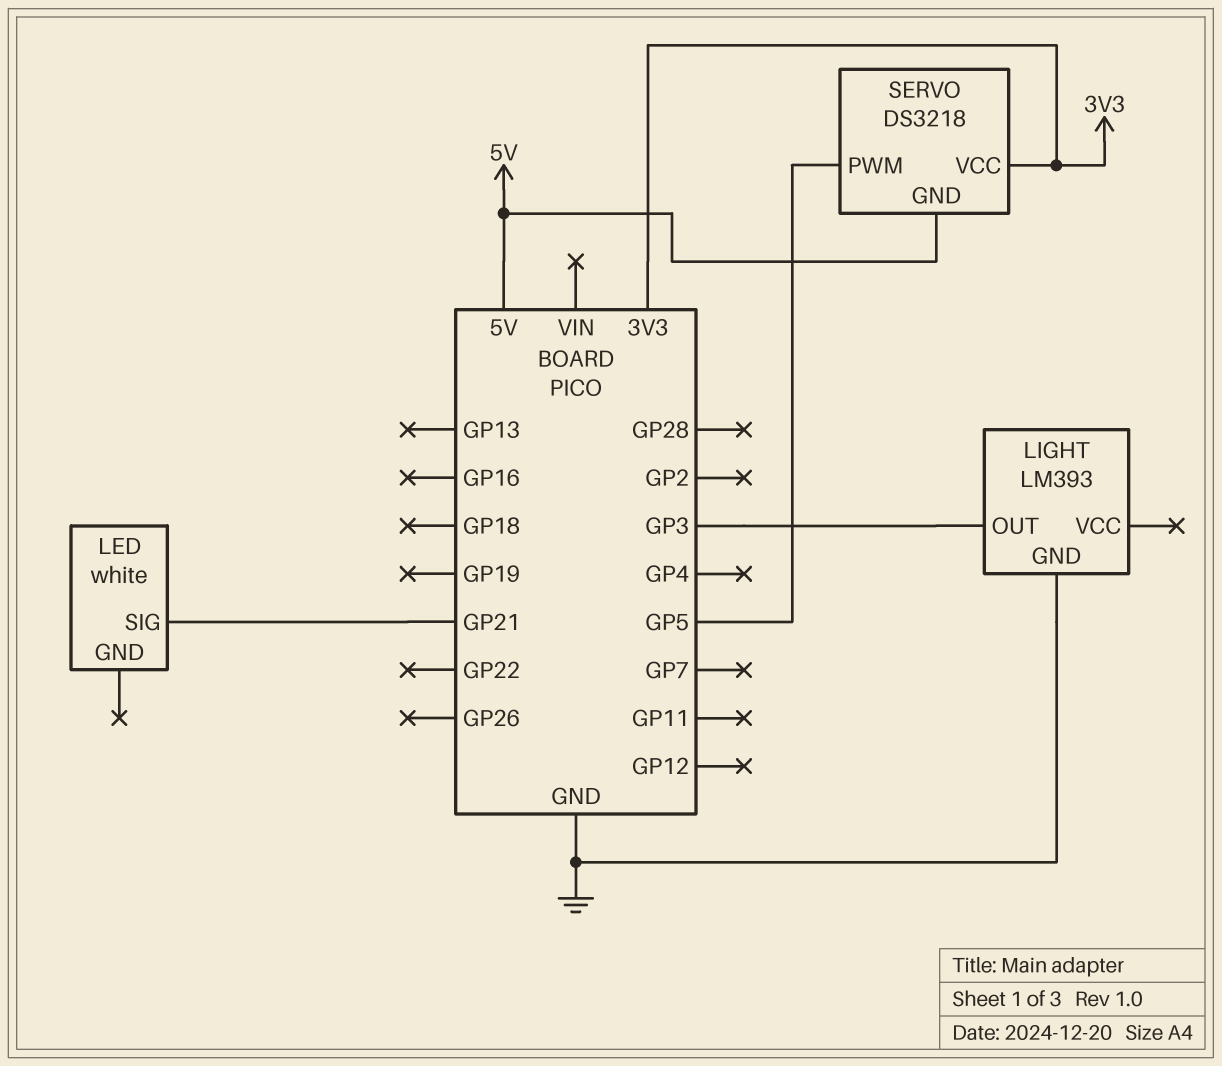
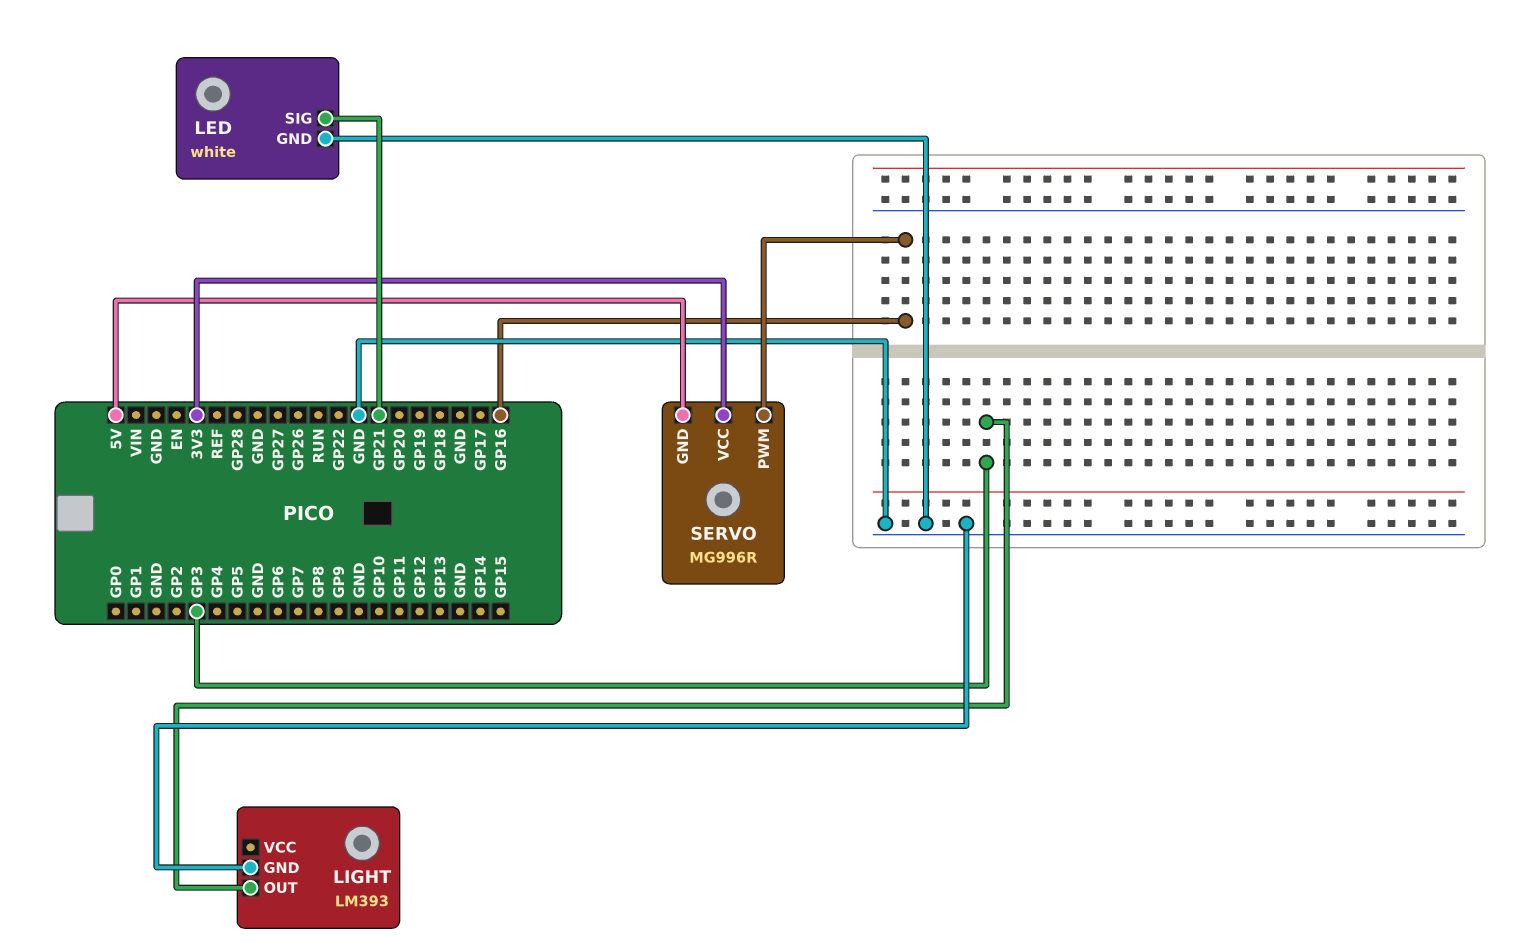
LED pin GND: none -> GND
SERVO: DS3218 -> MG996R
SERVO pin PWM: GP5 -> GP16

